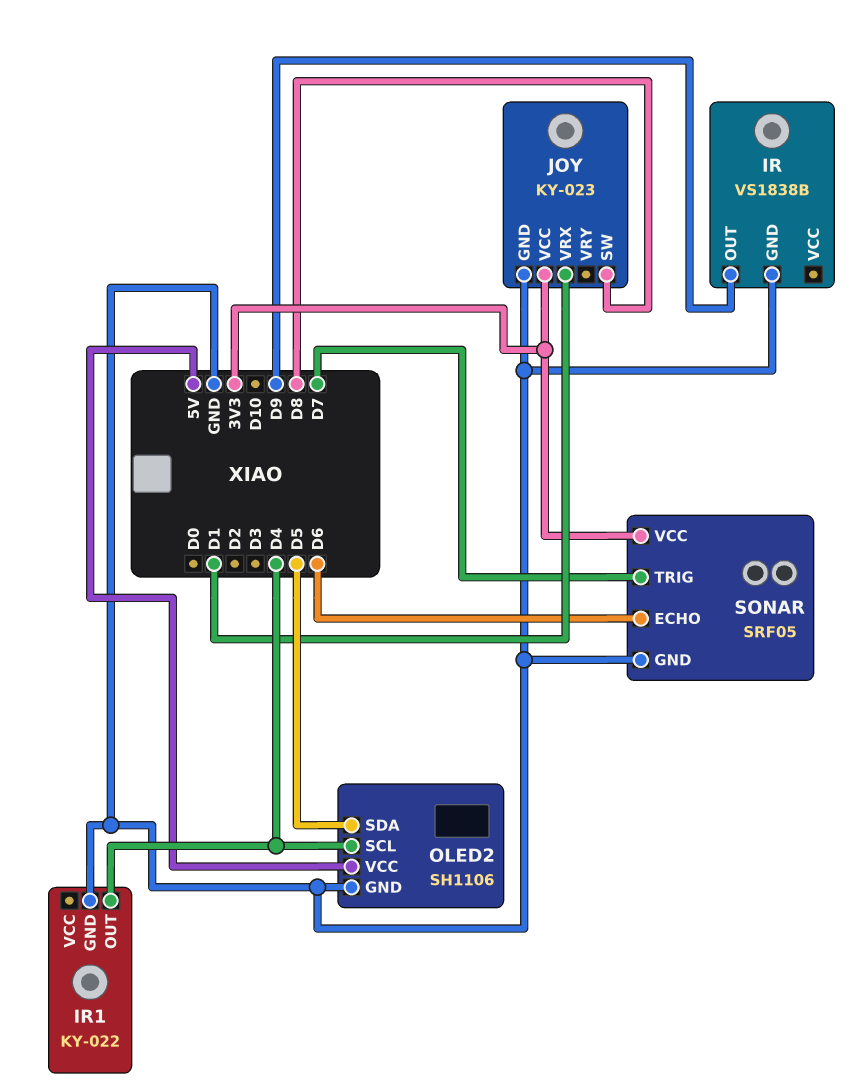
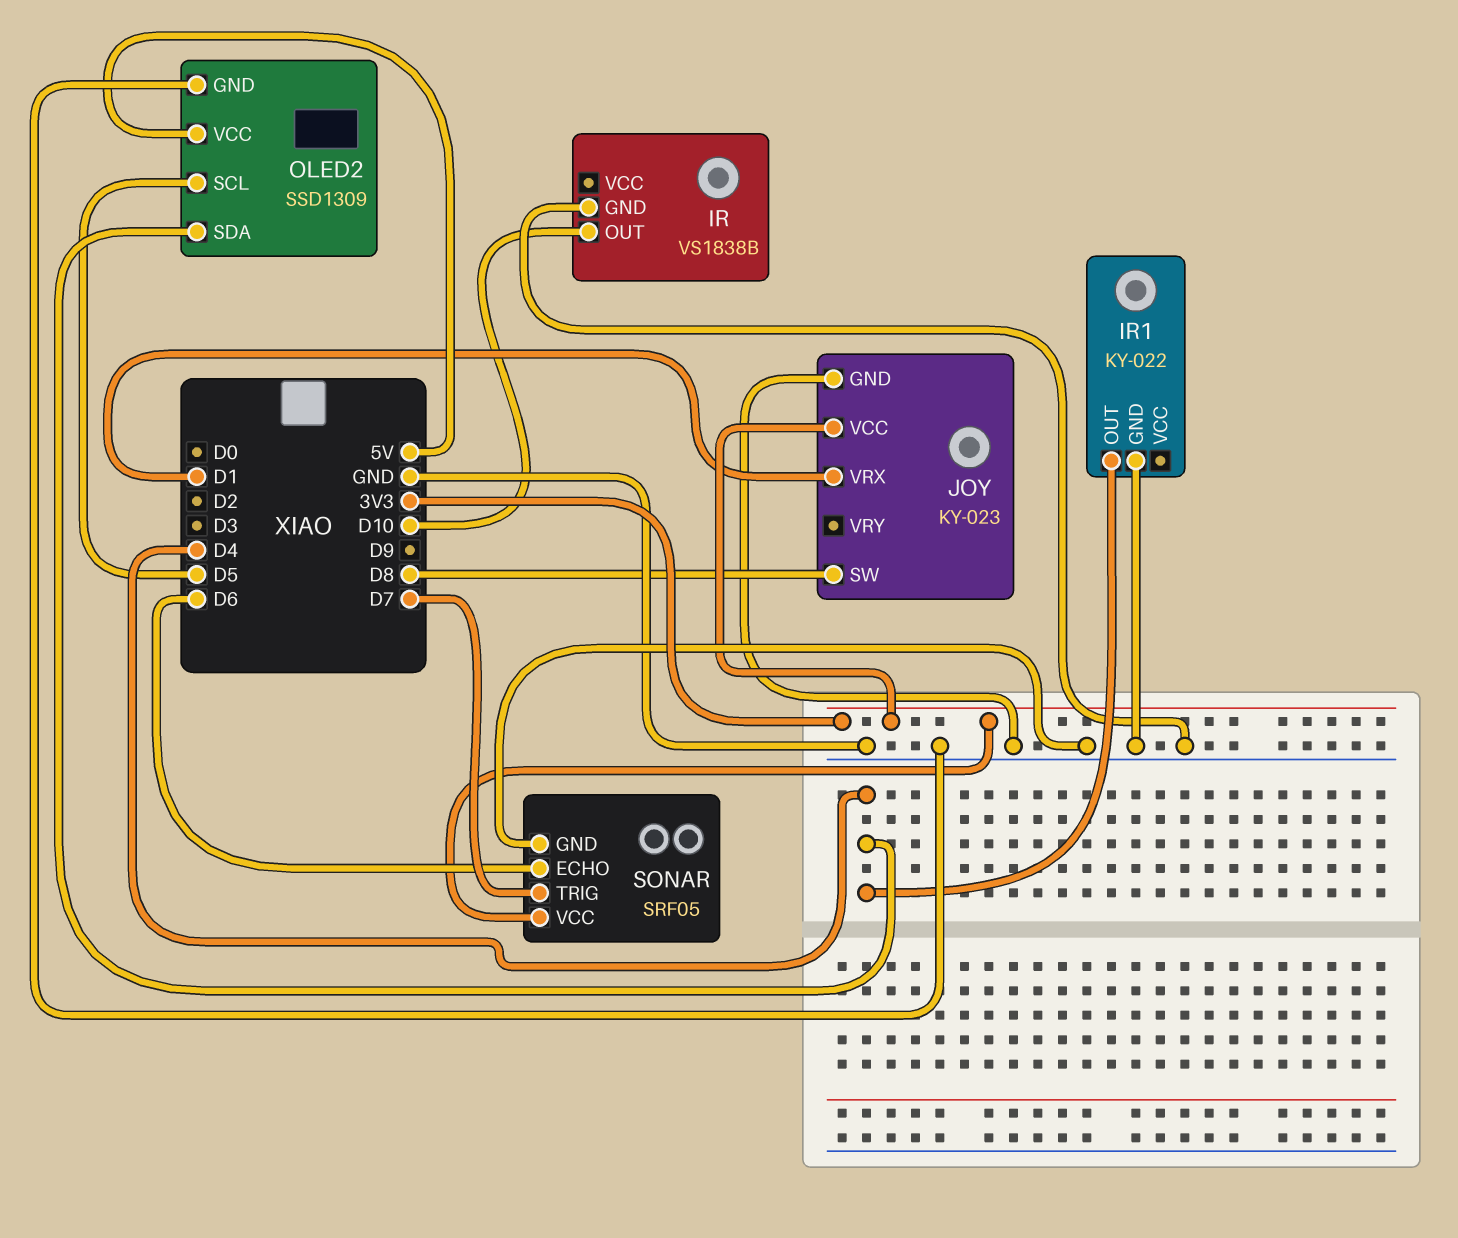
IR pin OUT: D9 -> D10
OLED2: SH1106 -> SSD1309
OLED2 pin SCL: D4 -> D5
OLED2 pin SDA: D5 -> D4

